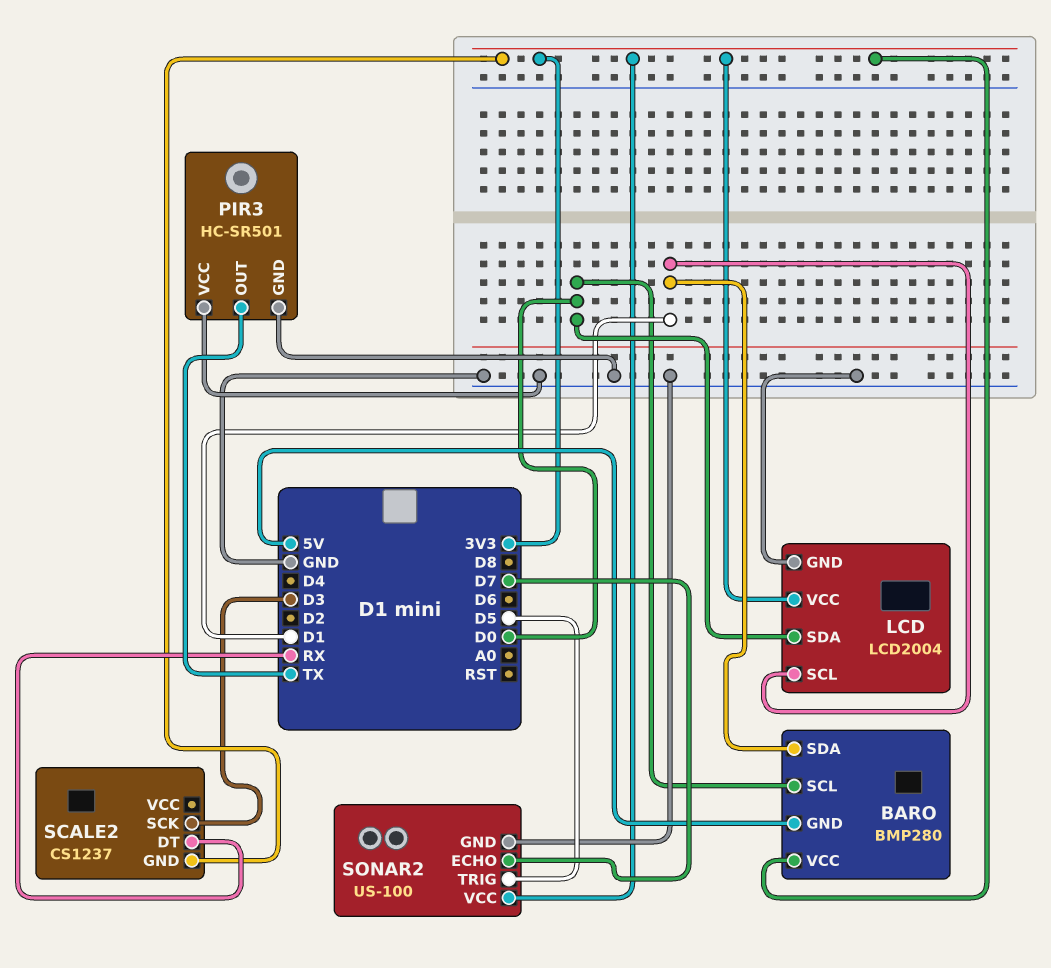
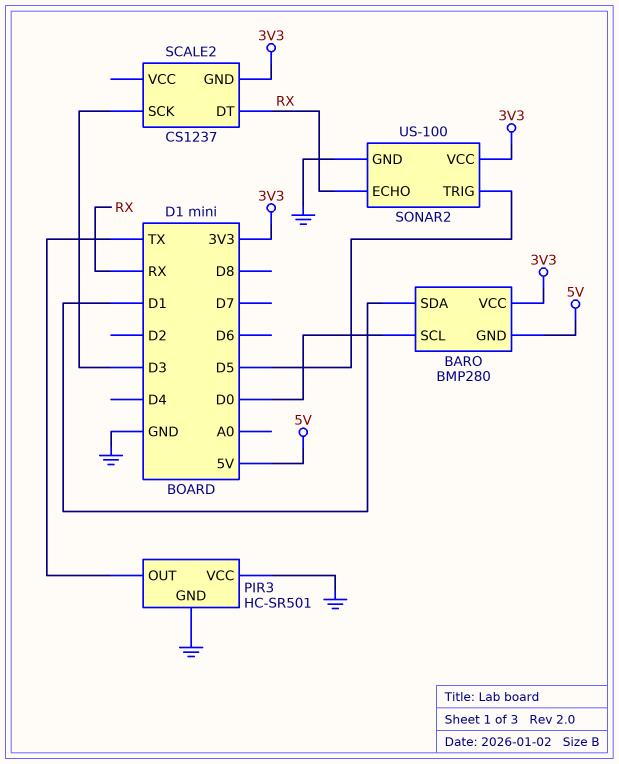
LCD: LCD2004 -> none
LCD pin GND: GND -> none
LCD pin SCL: D1 -> none
LCD pin SDA: D0 -> none
LCD pin VCC: 3V3 -> none
SONAR2 pin ECHO: D7 -> RX

